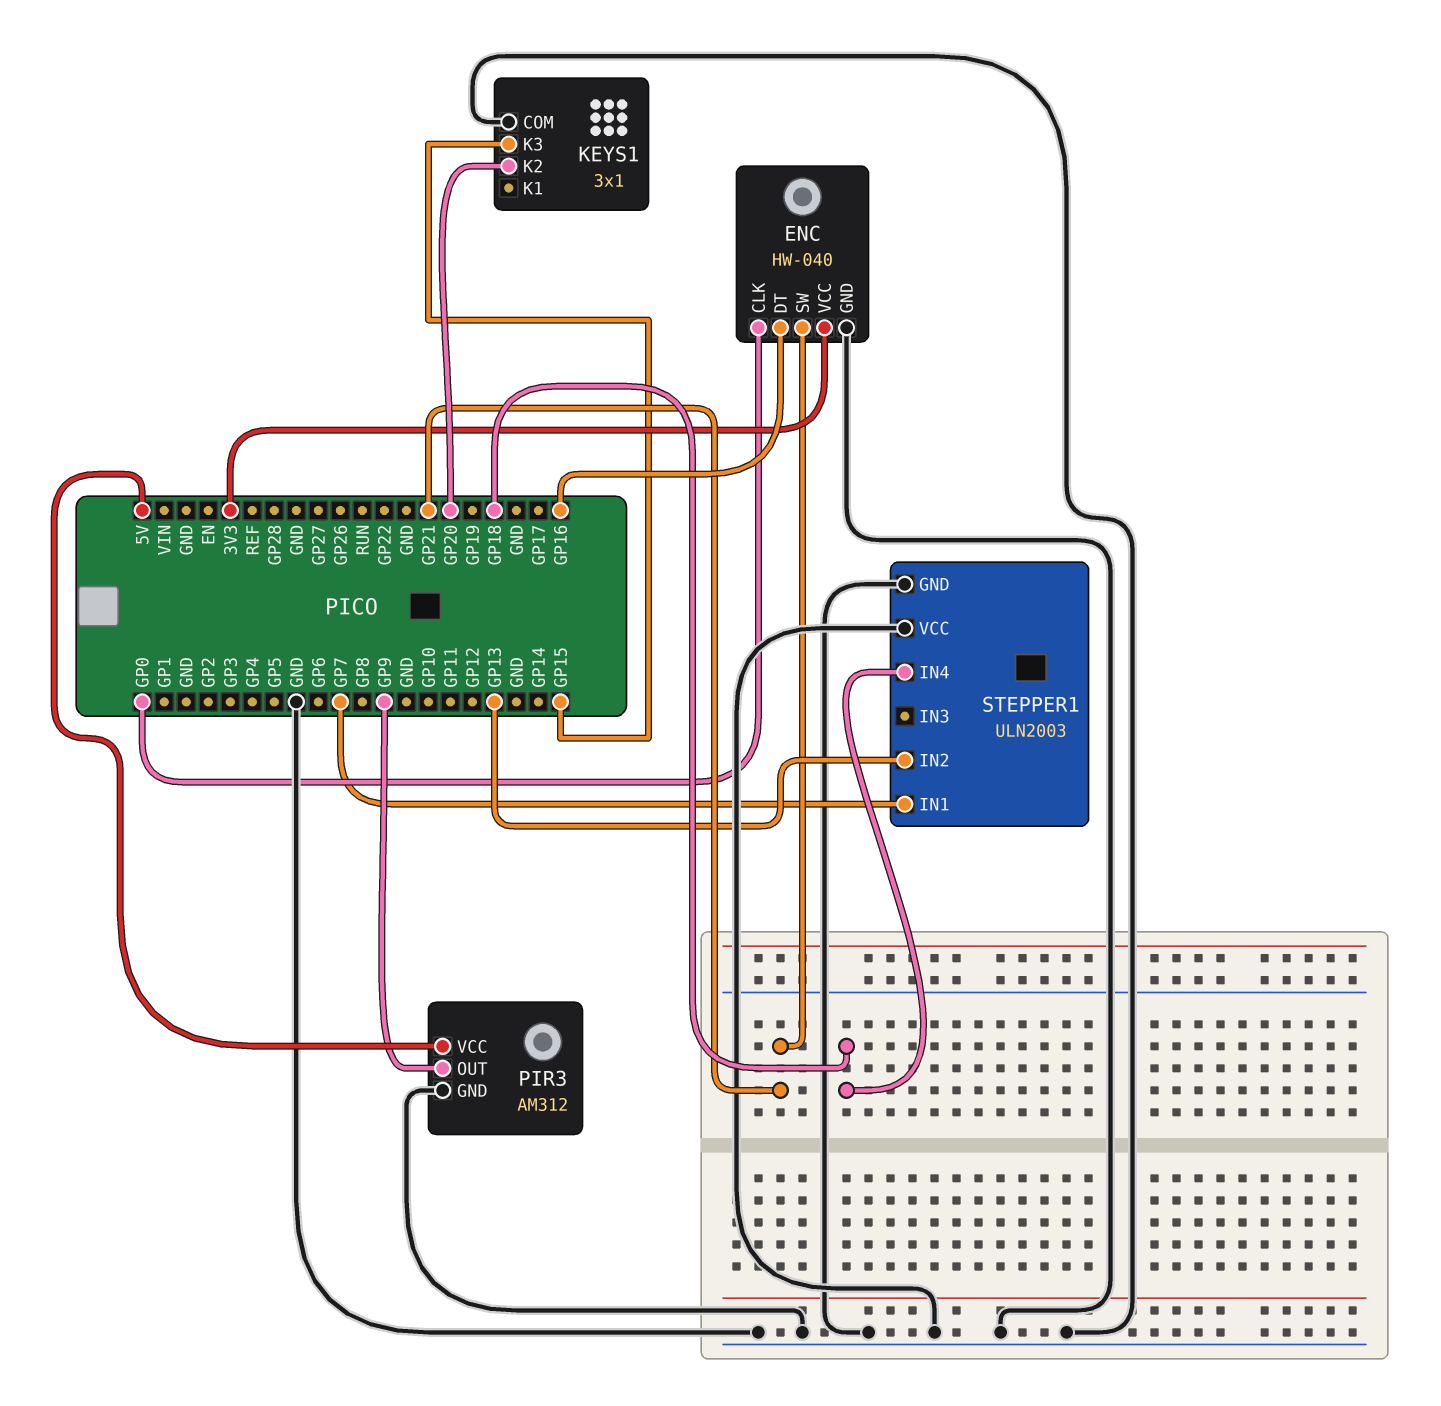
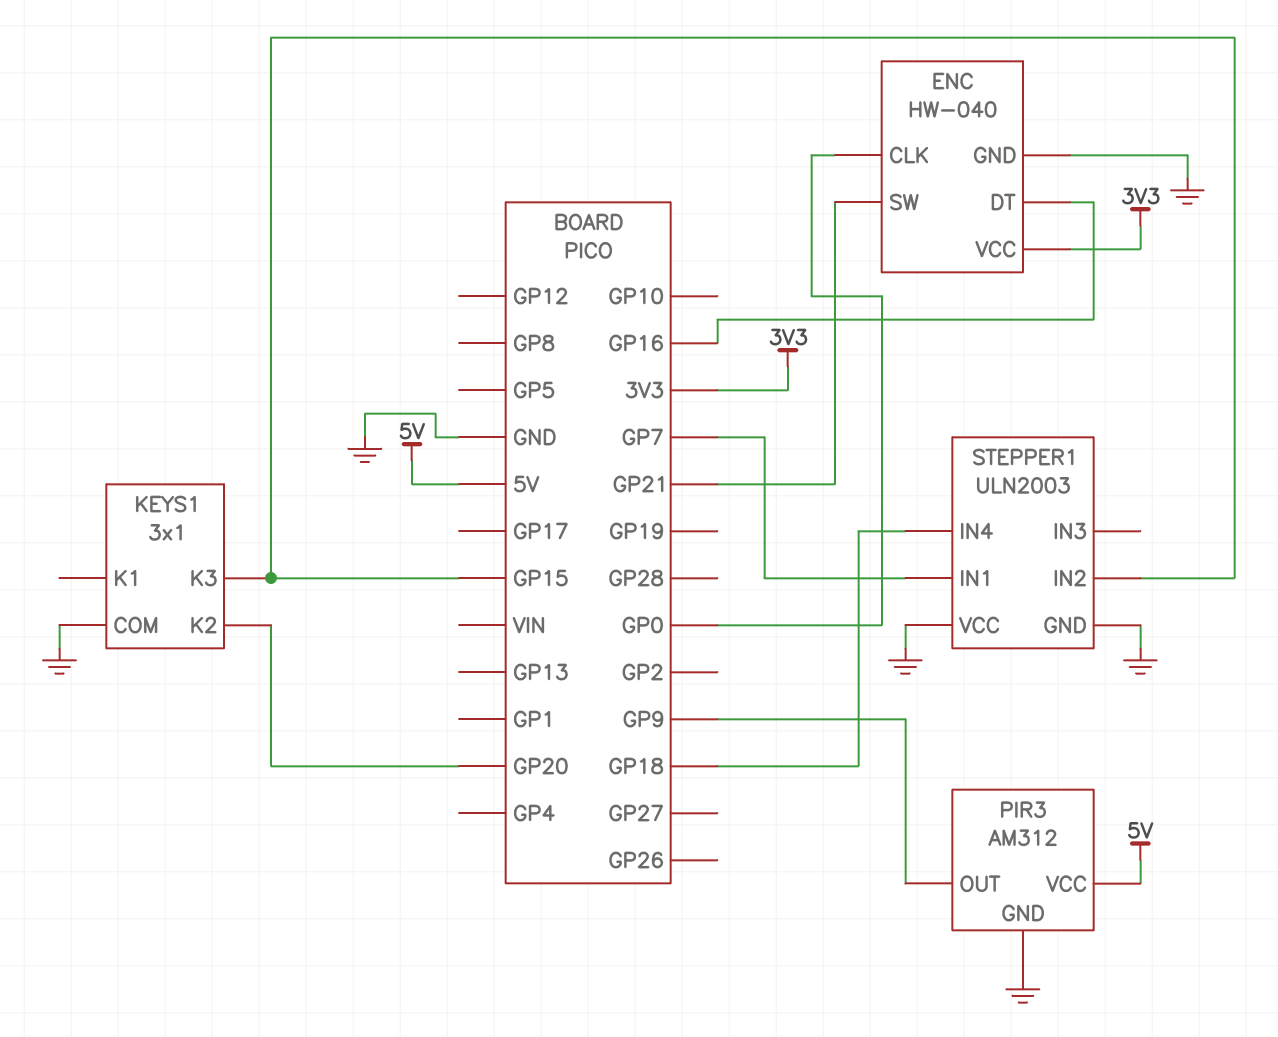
STEPPER1 pin IN2: GP13 -> GP15

